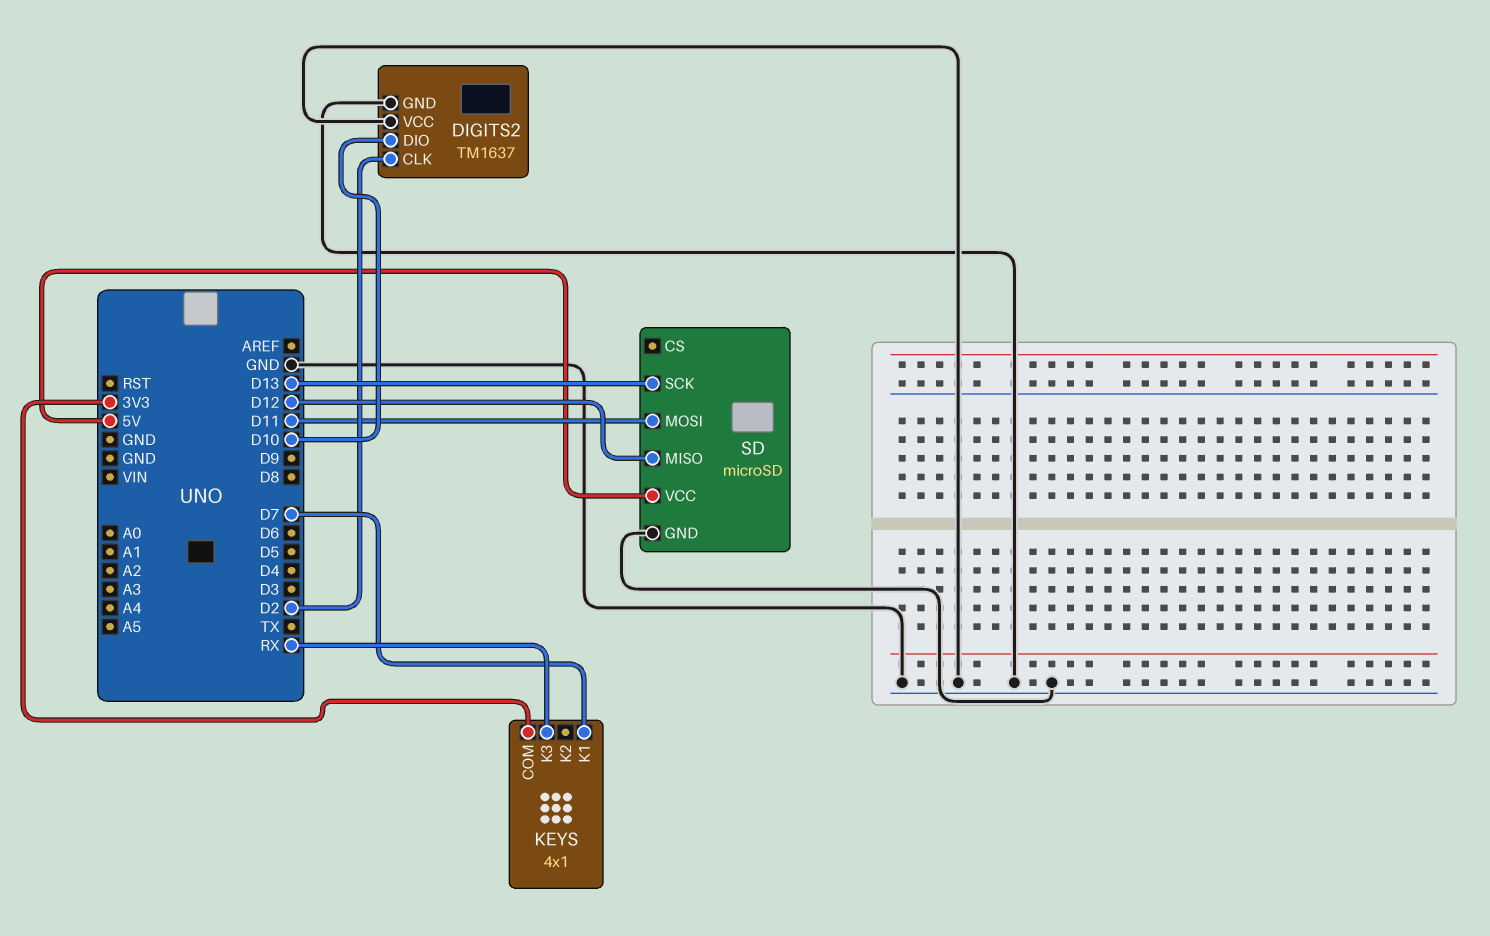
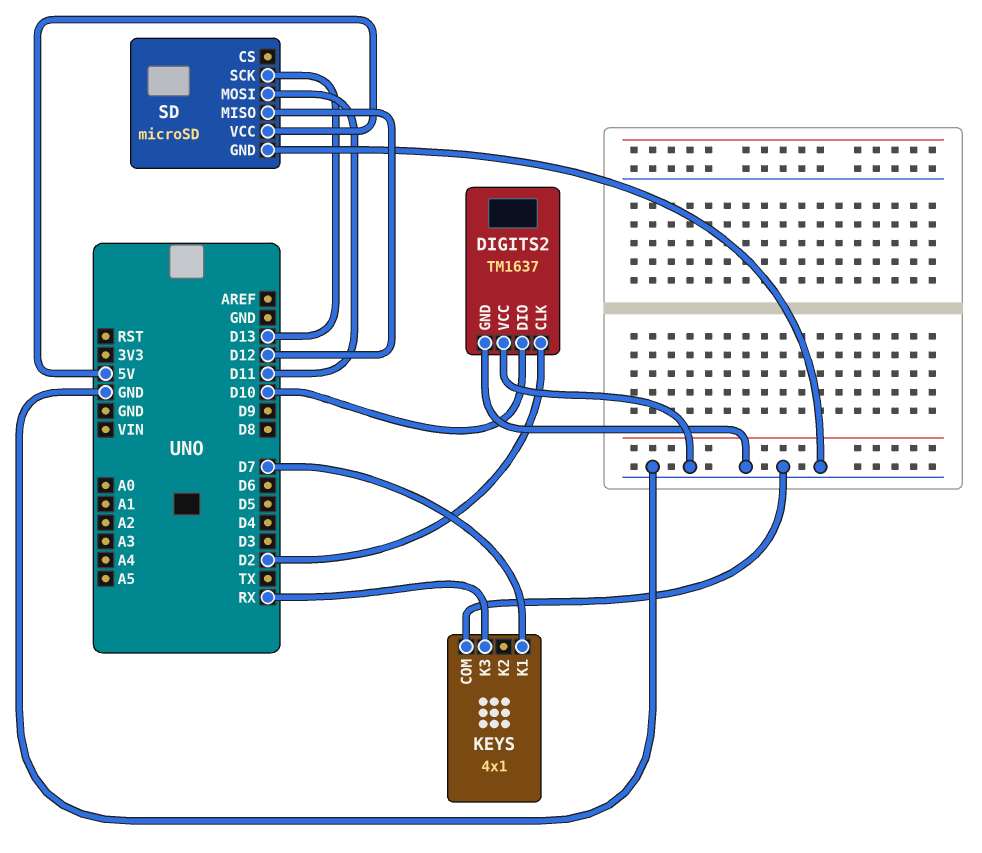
KEYS pin COM: 3V3 -> GND

